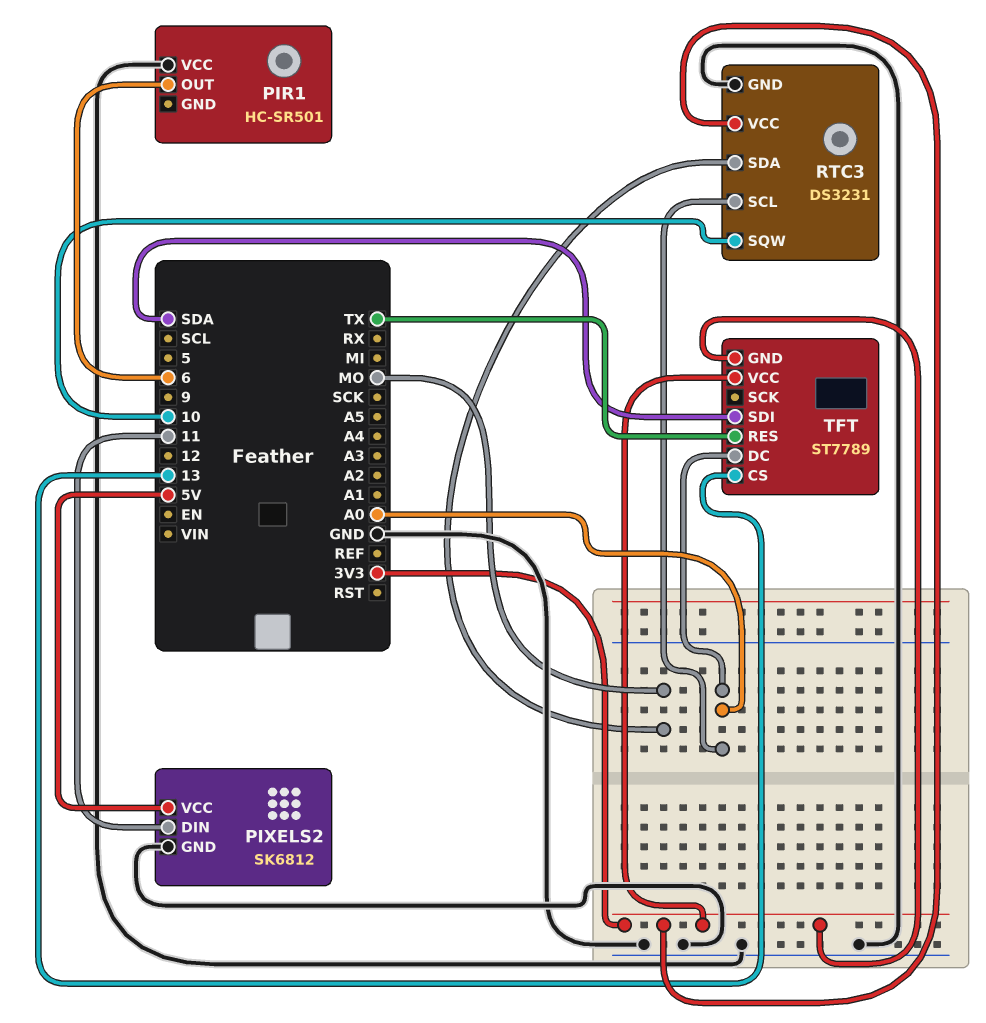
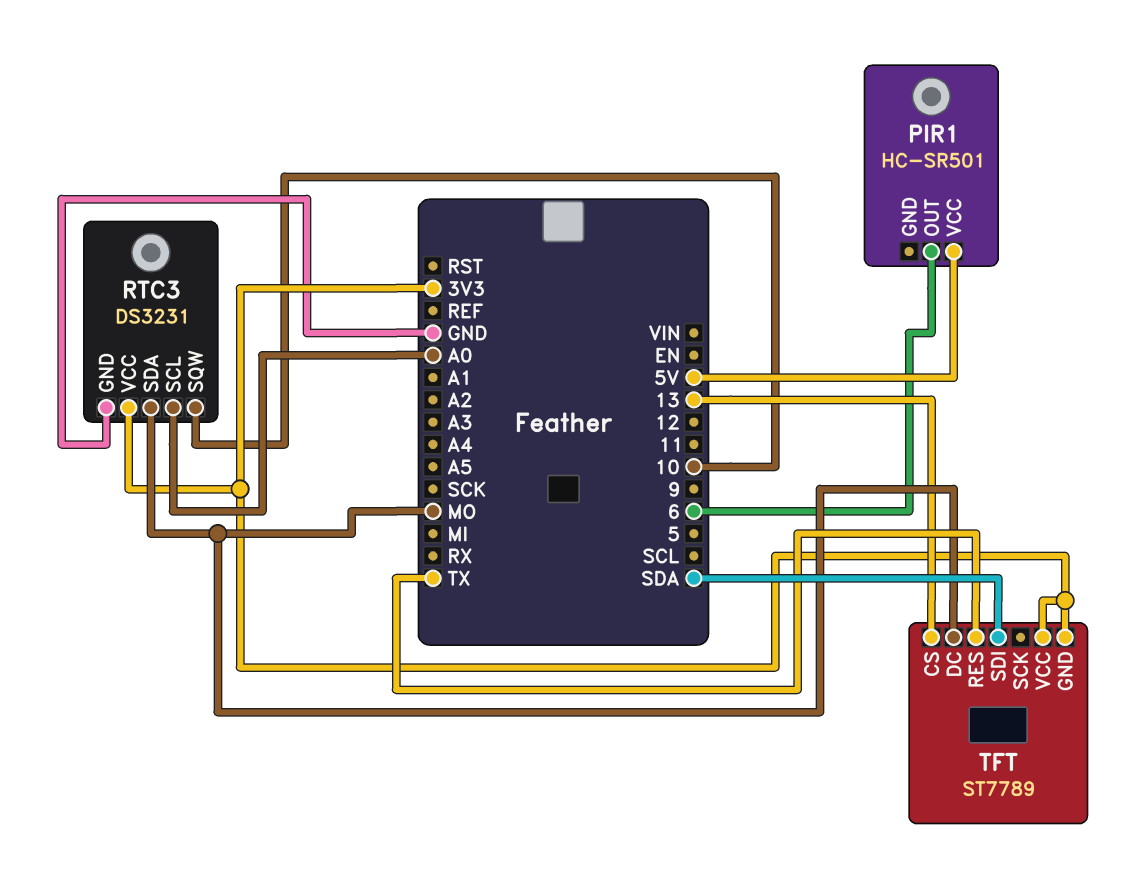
PIR1 pin VCC: GND -> 5V
PIXELS2: SK6812 -> none
PIXELS2 pin DIN: 11 -> none
PIXELS2 pin GND: GND -> none
PIXELS2 pin VCC: 5V -> none
TFT pin DC: A0 -> MO

